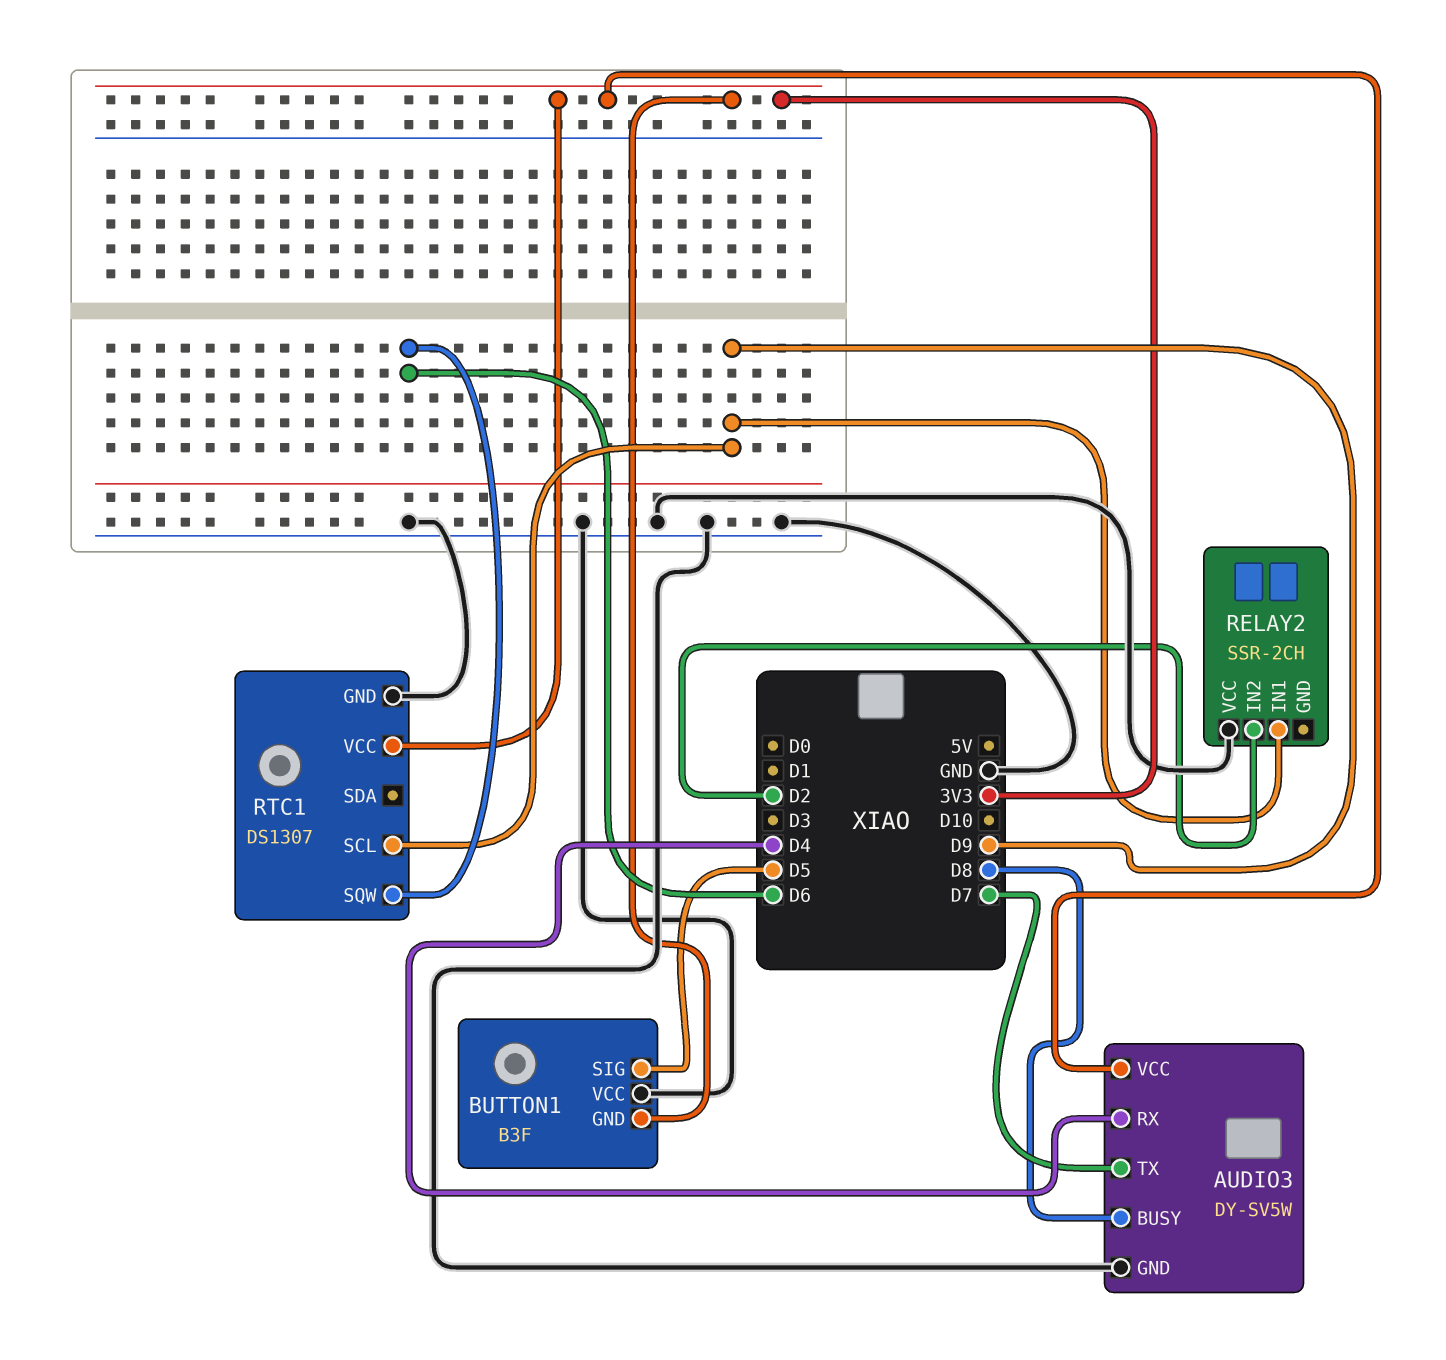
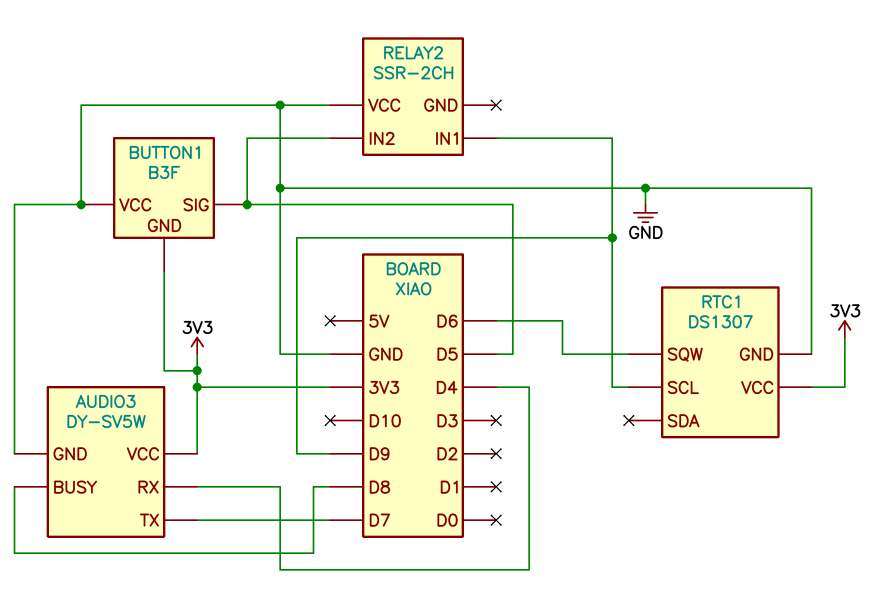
RELAY2 pin IN2: D2 -> D5

